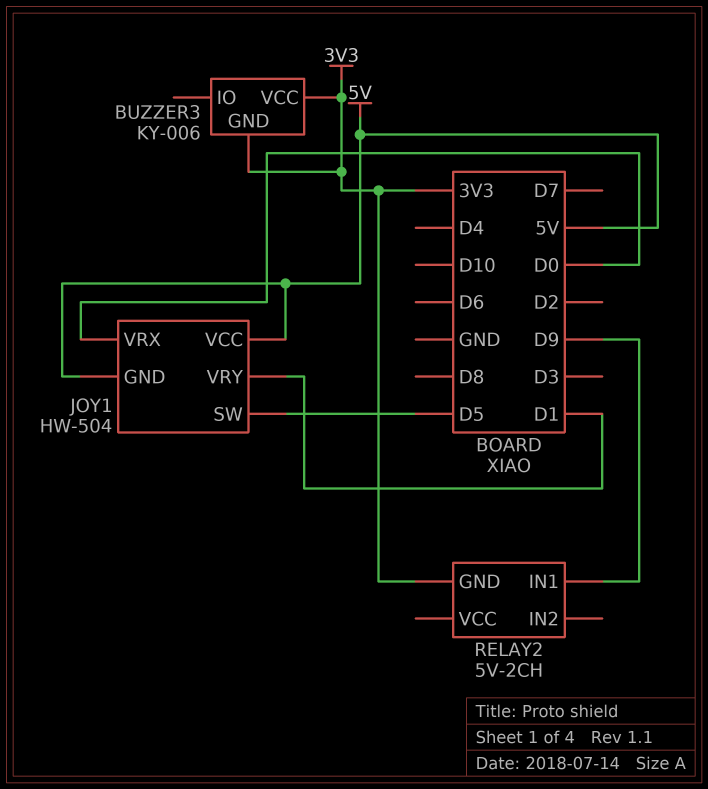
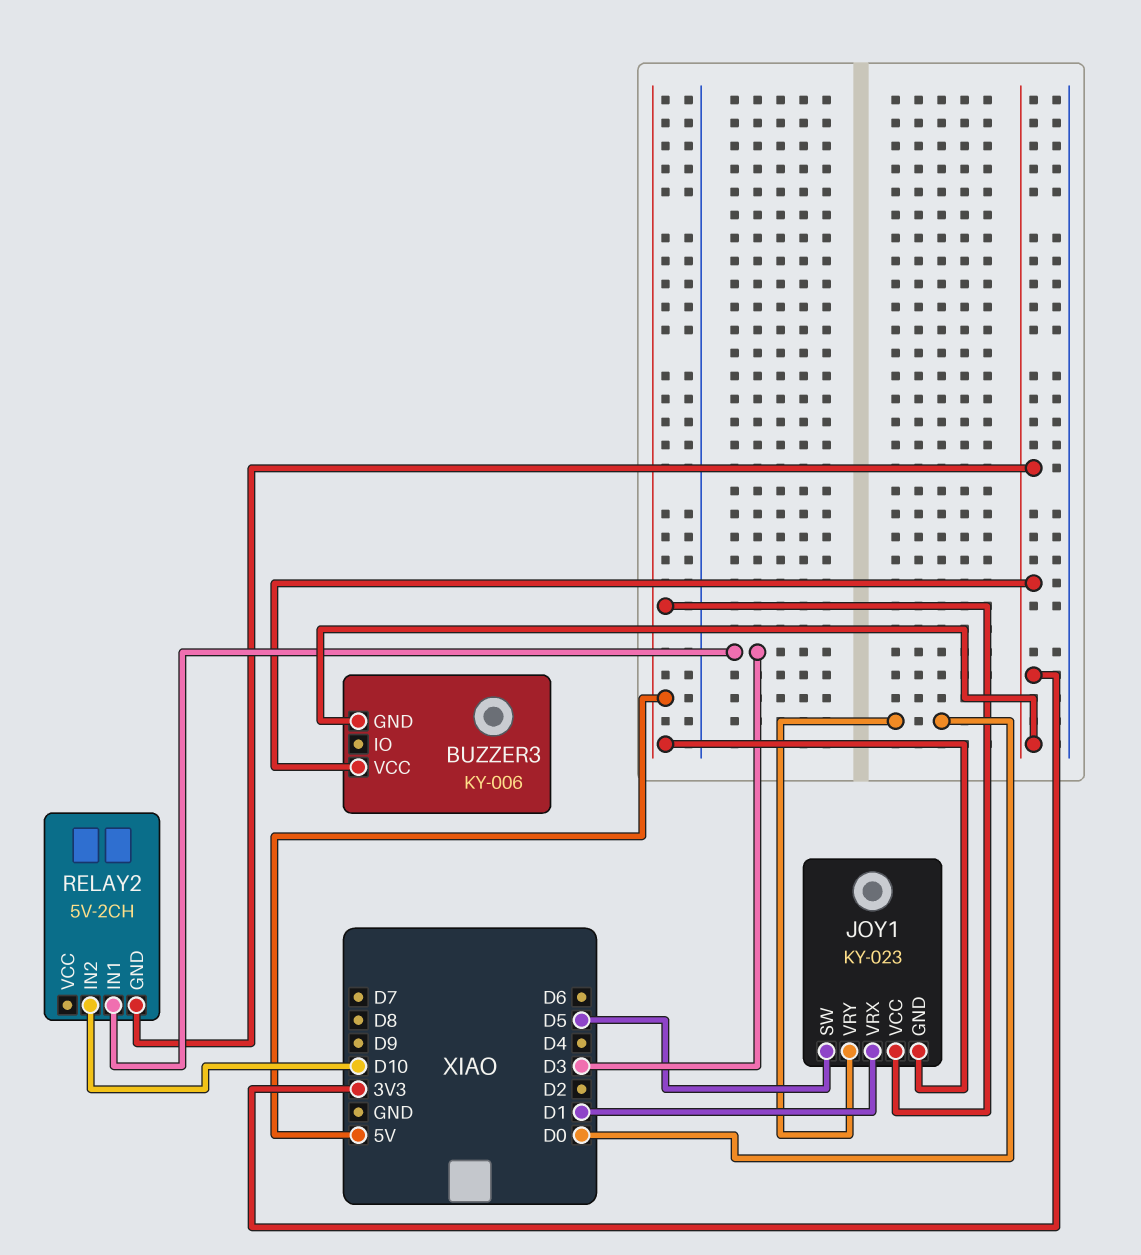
JOY1: HW-504 -> KY-023
JOY1 pin VRX: D0 -> D1
JOY1 pin VRY: D1 -> D0
RELAY2 pin IN1: D9 -> D3
RELAY2 pin IN2: none -> D10

